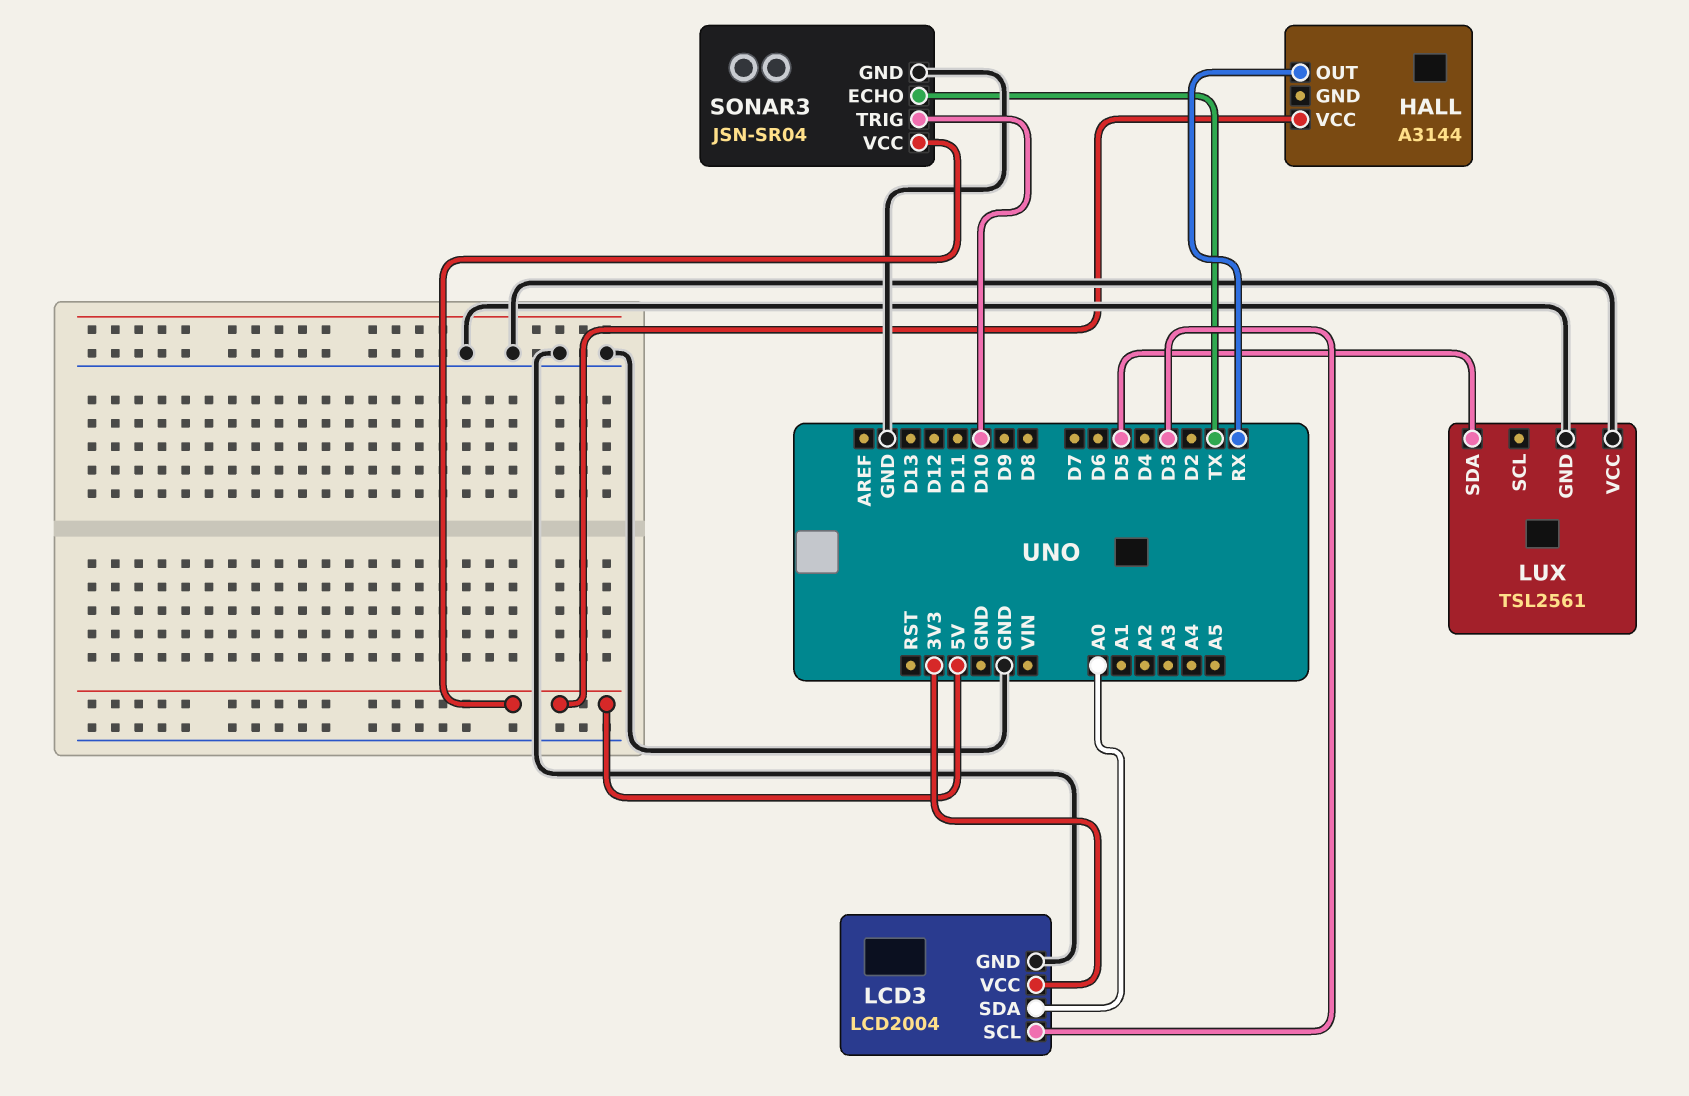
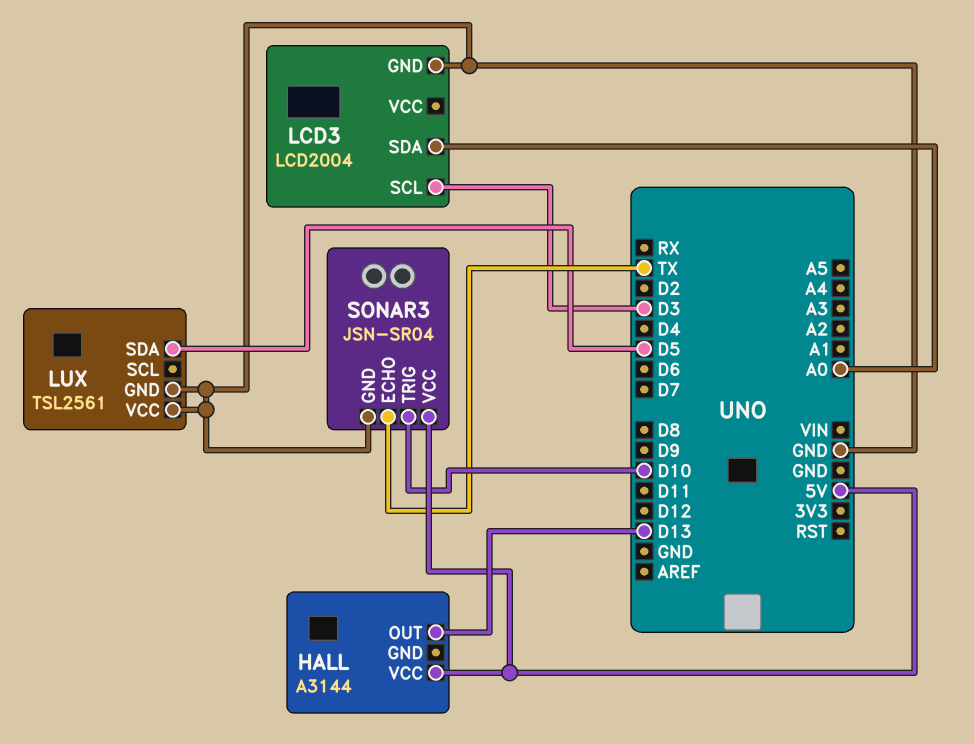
HALL pin OUT: RX -> D13
LCD3 pin VCC: 3V3 -> none

